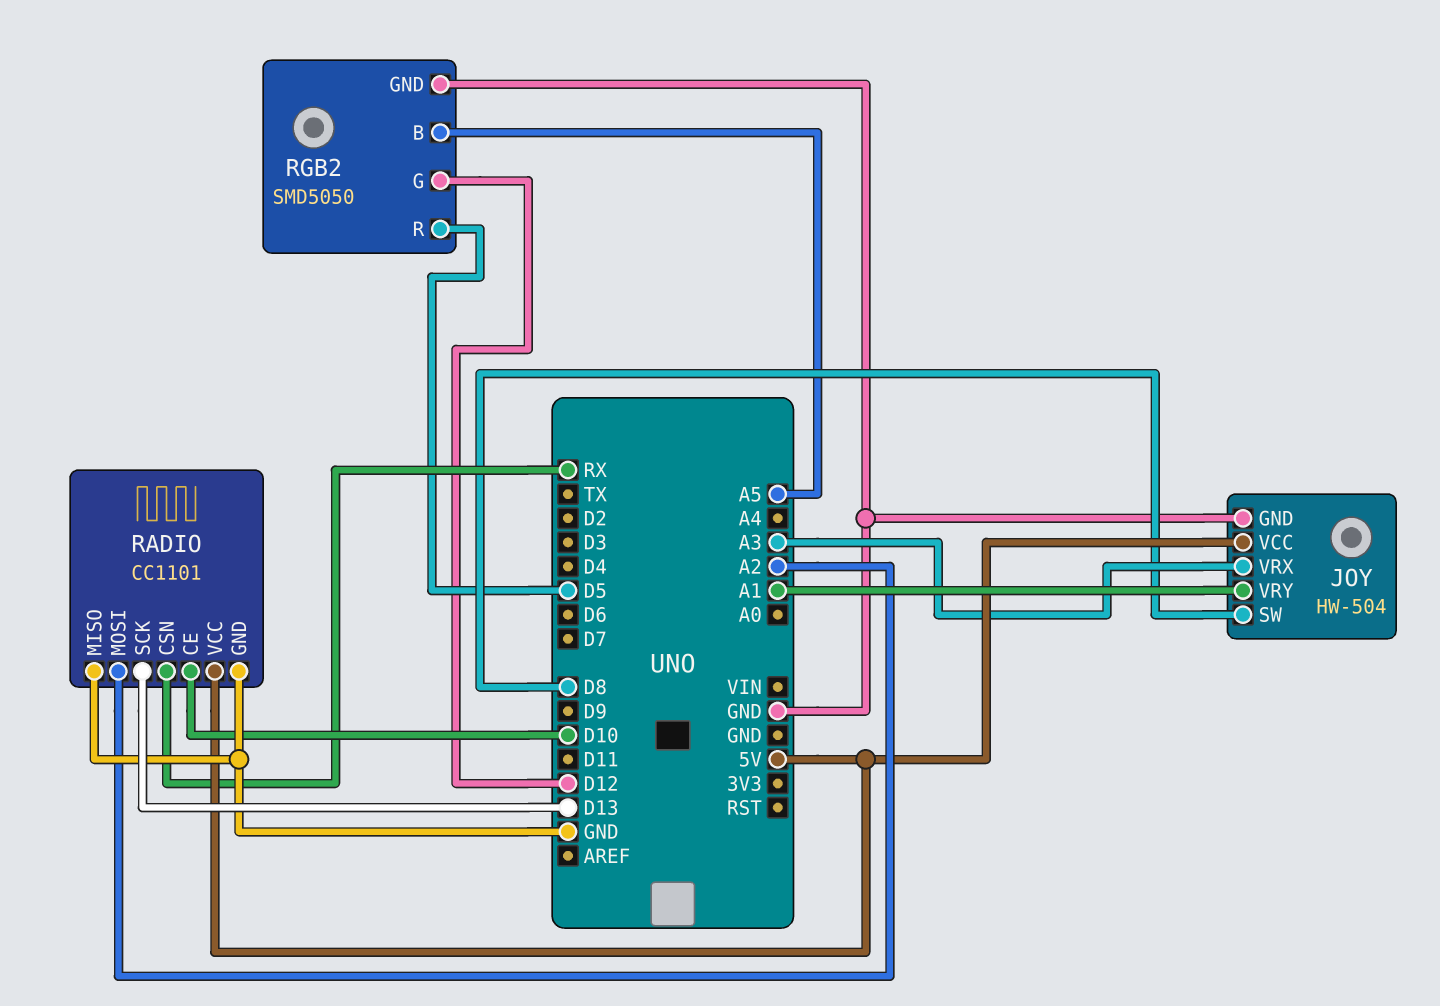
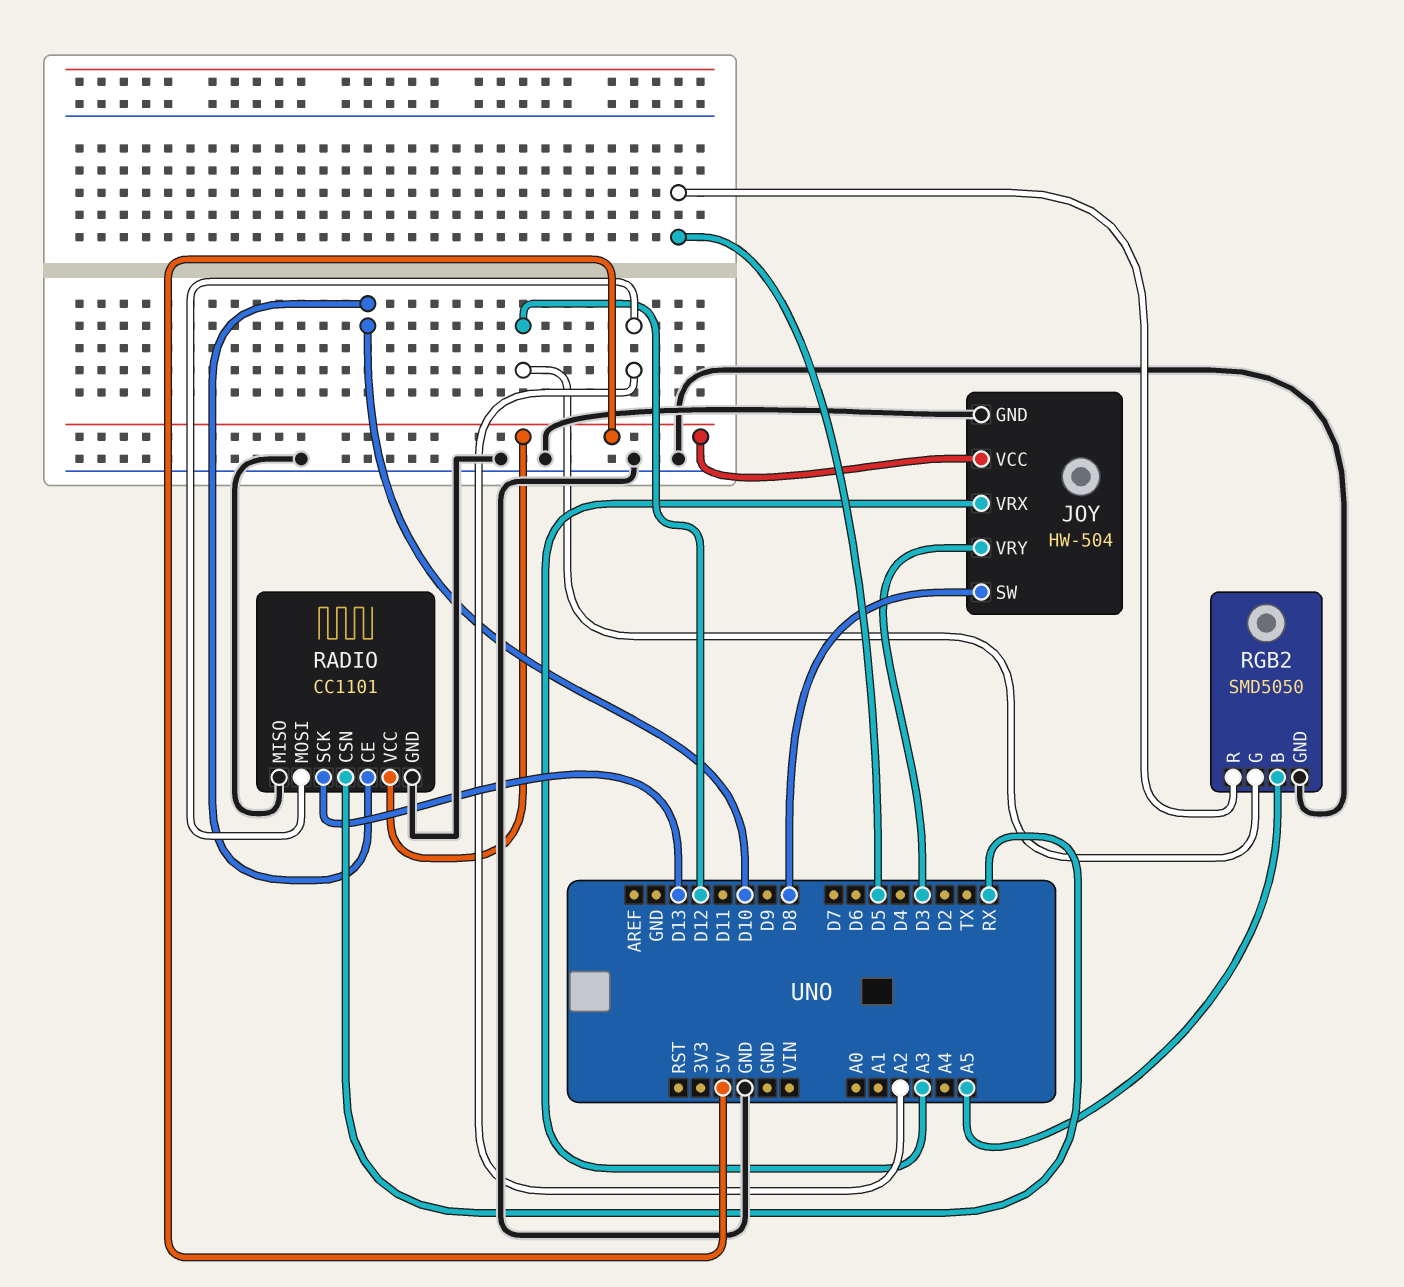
JOY pin VRY: A1 -> D3

